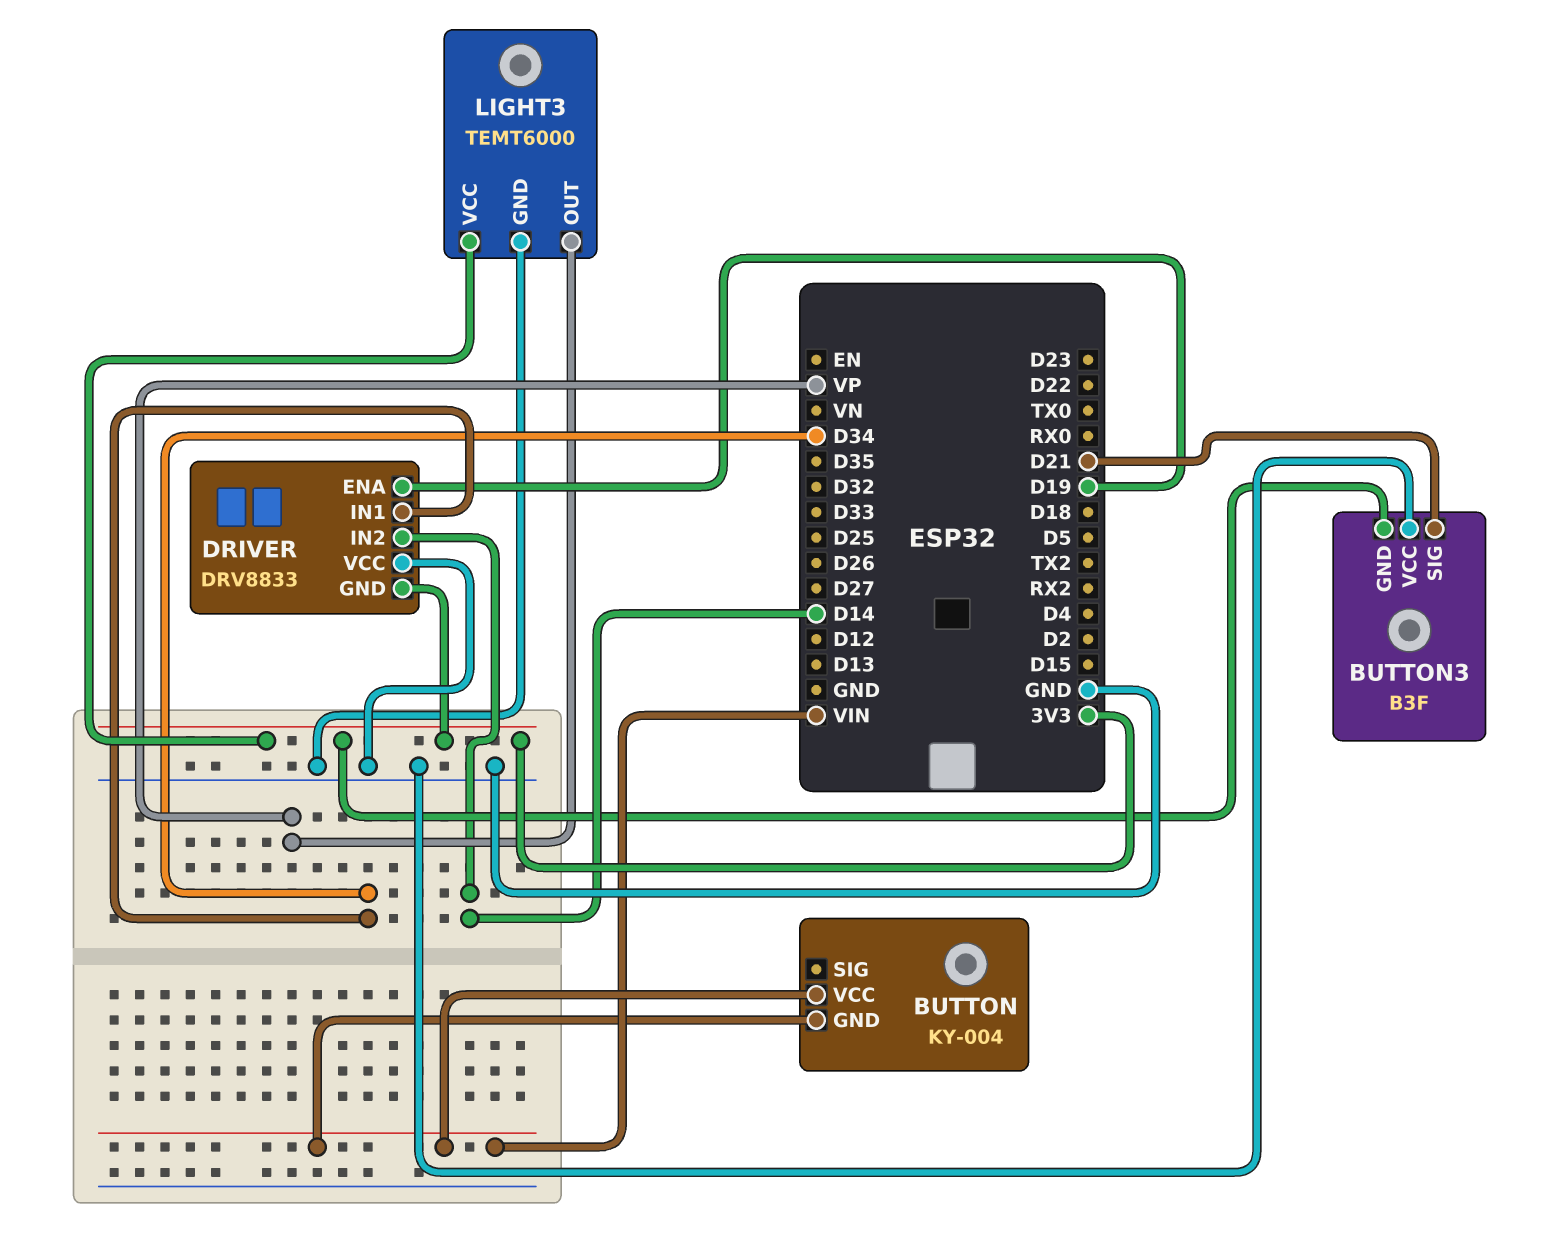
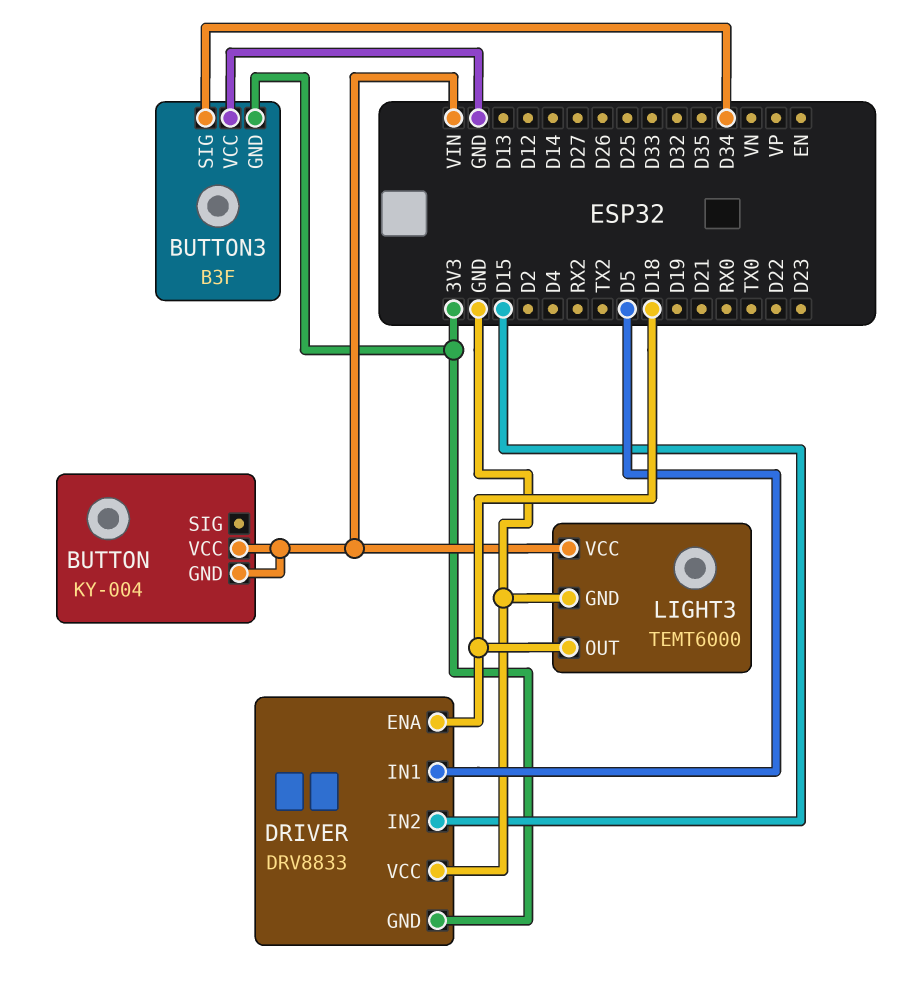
BUTTON3 pin SIG: D21 -> D34
DRIVER pin ENA: D19 -> D18
DRIVER pin IN1: D34 -> D5
DRIVER pin IN2: D14 -> D15
LIGHT3 pin OUT: VP -> D18
LIGHT3 pin VCC: 3V3 -> VIN

